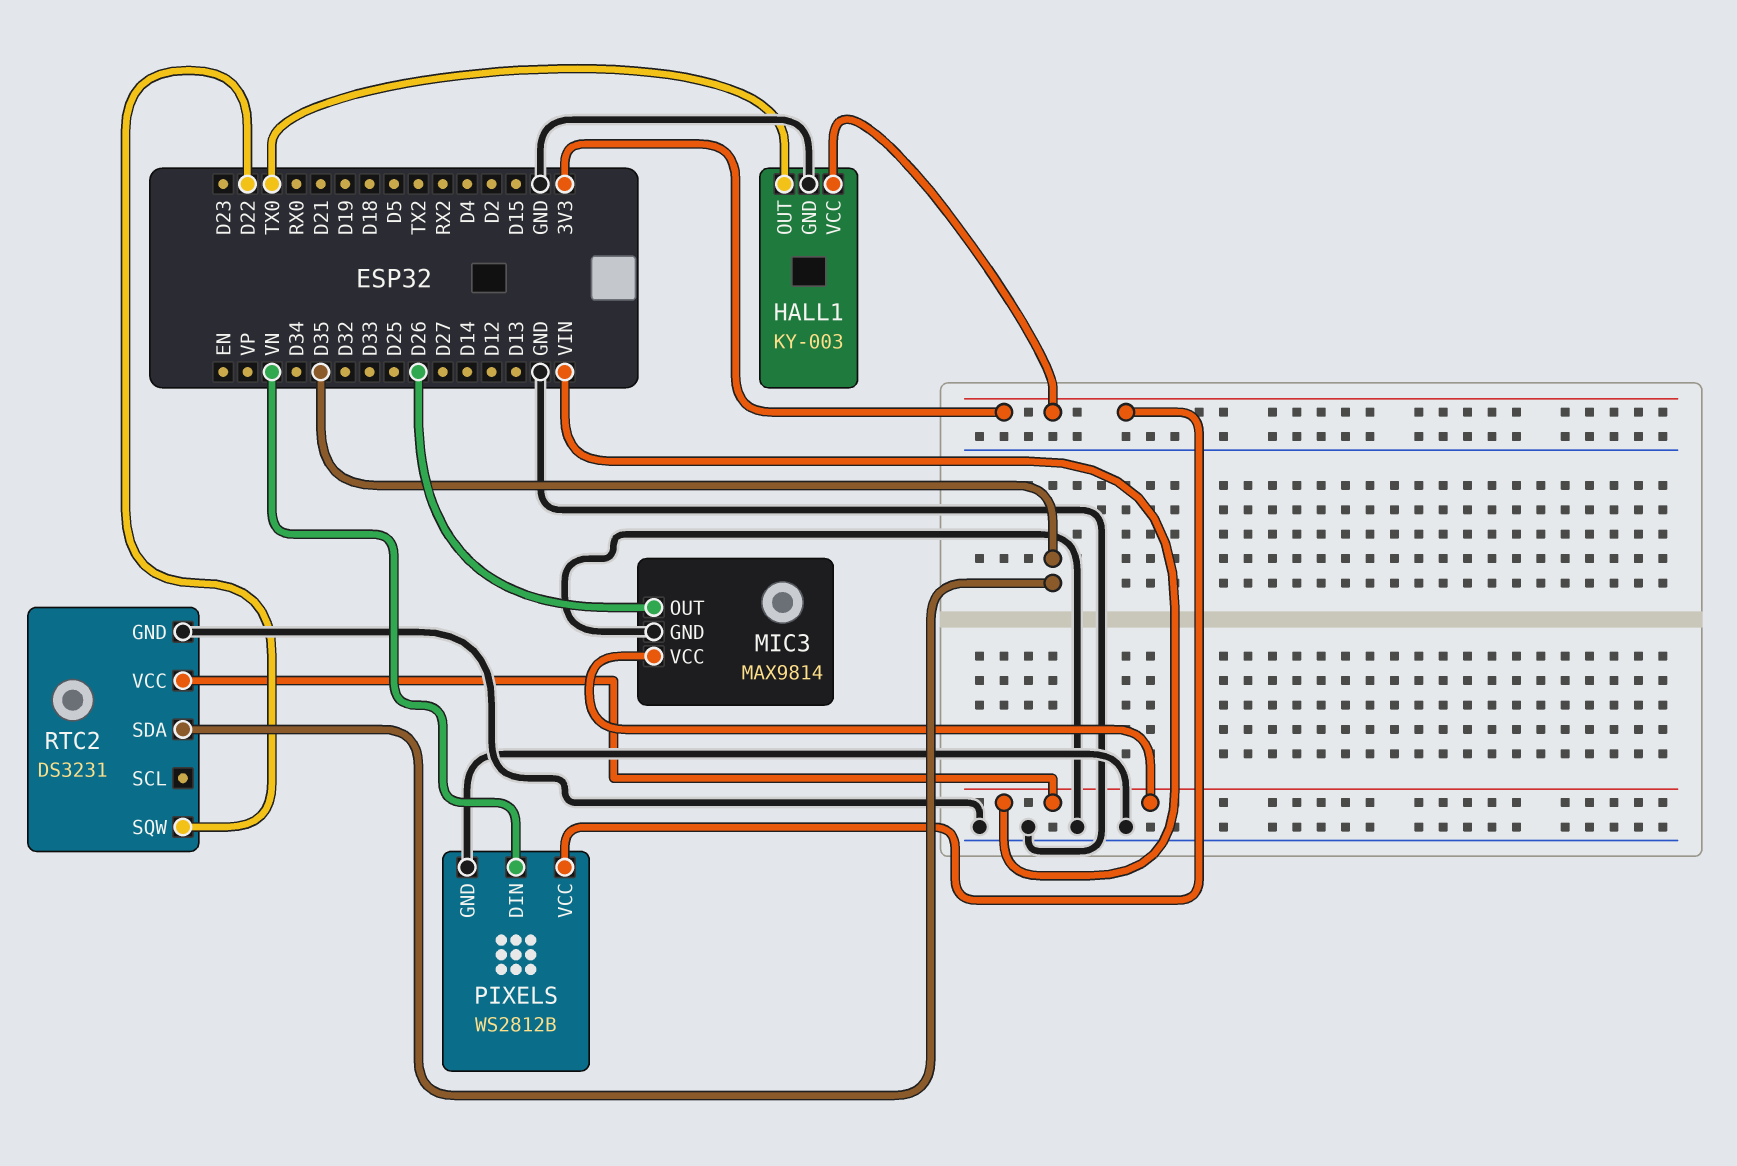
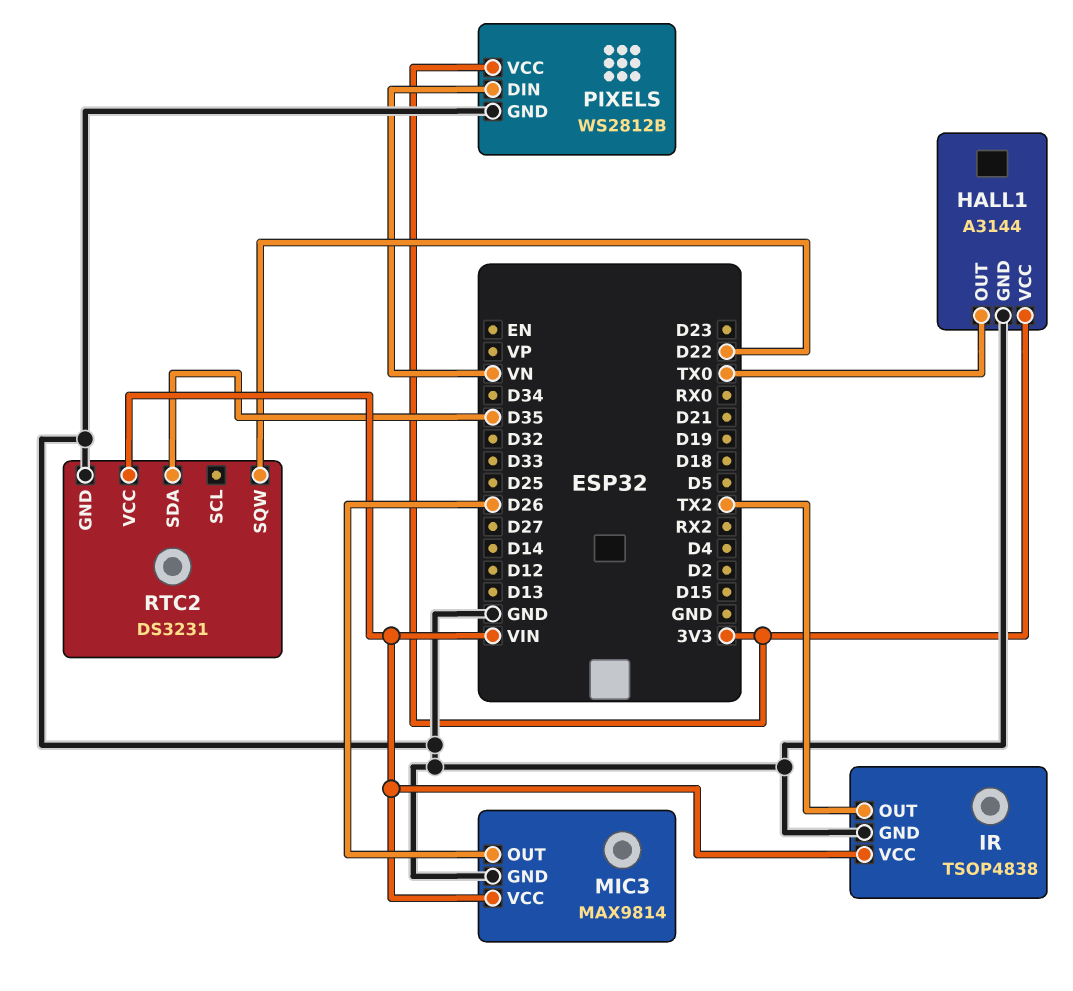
HALL1: KY-003 -> A3144
IR: none -> TSOP4838
IR pin GND: none -> GND
IR pin OUT: none -> TX2
IR pin VCC: none -> VIN

